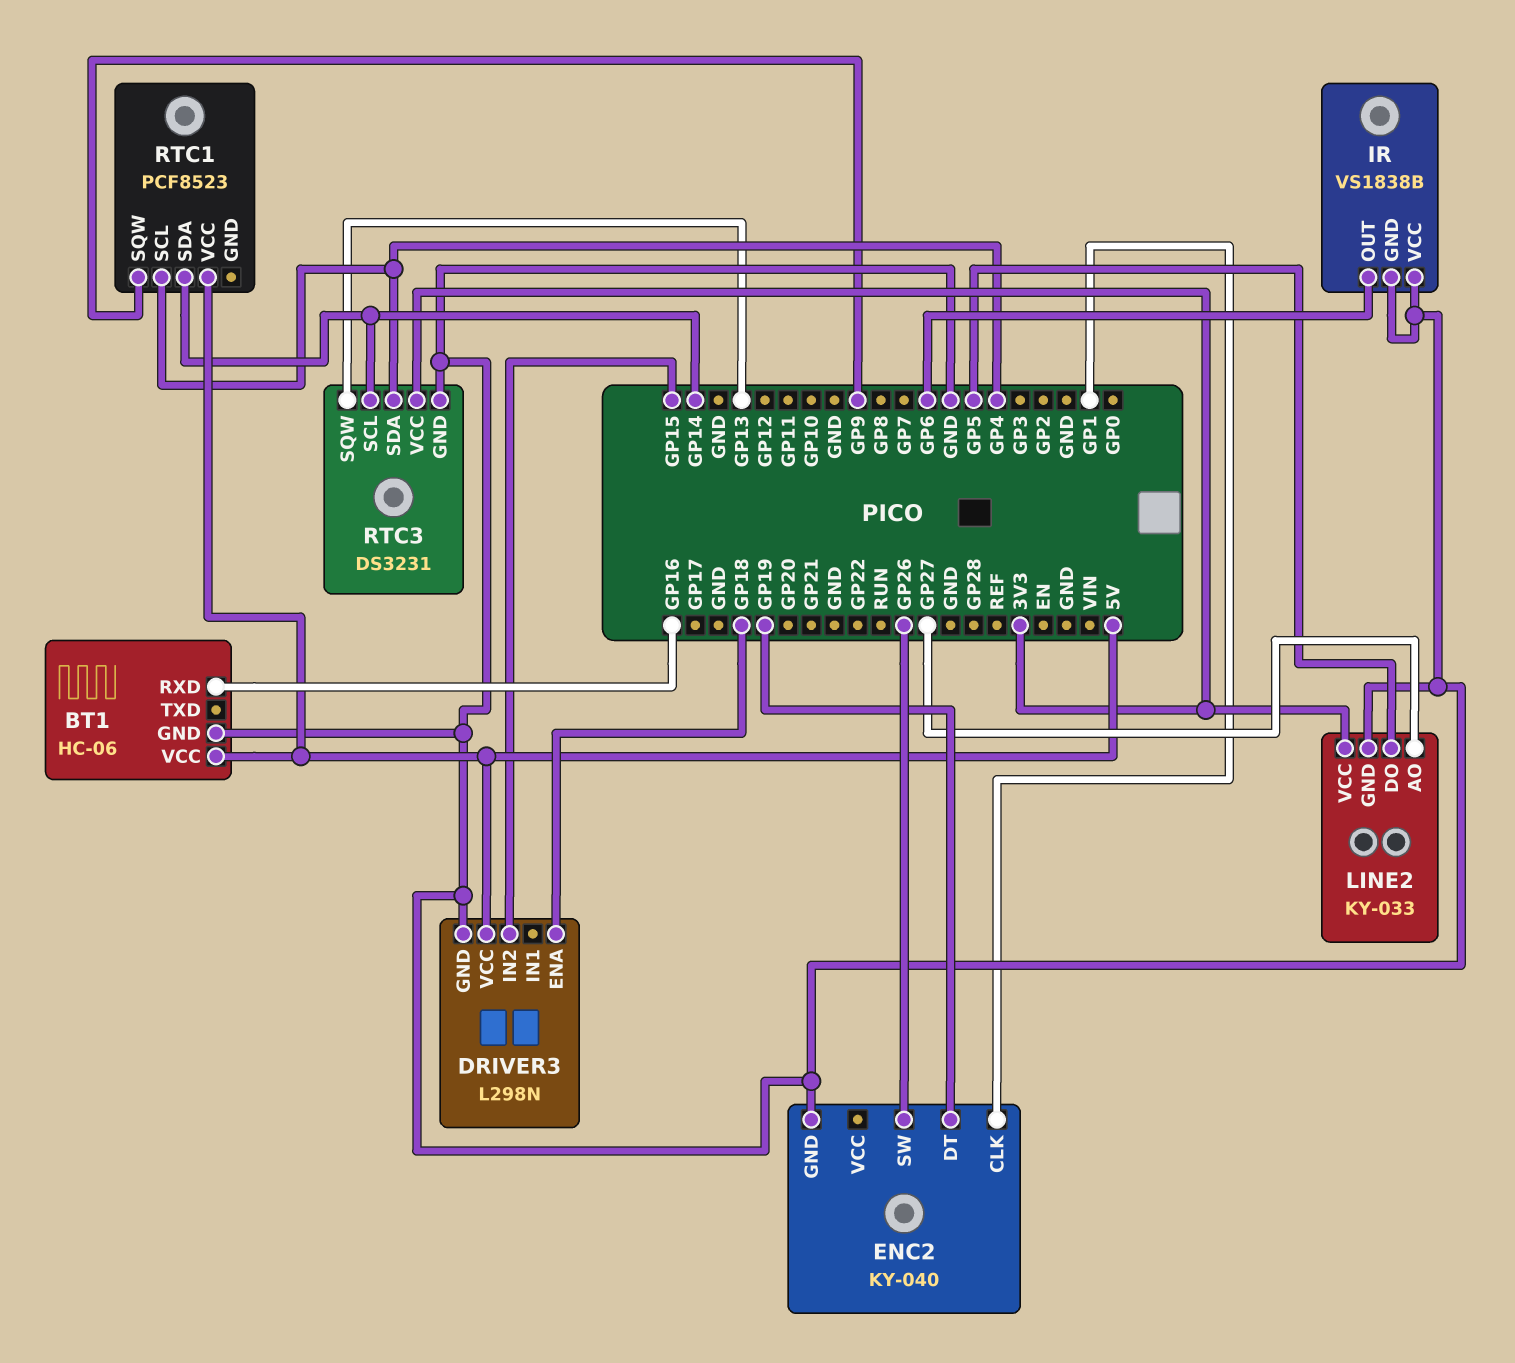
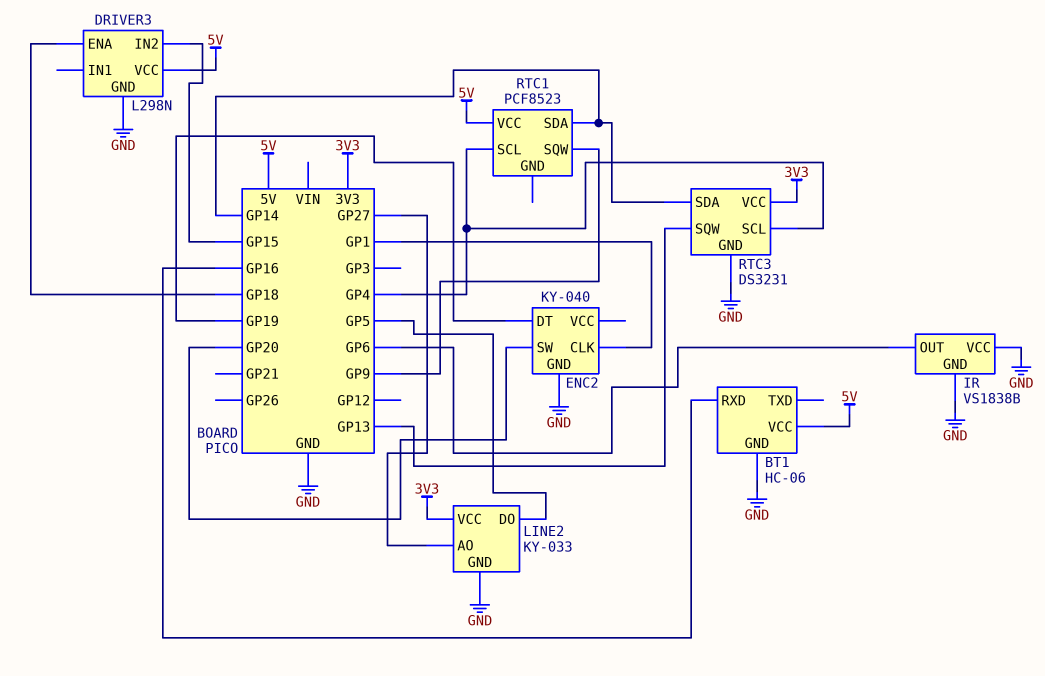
ENC2 pin SW: GP26 -> GP20
RTC3 pin SCL: GP14 -> GP4
RTC3 pin SDA: GP4 -> GP14

